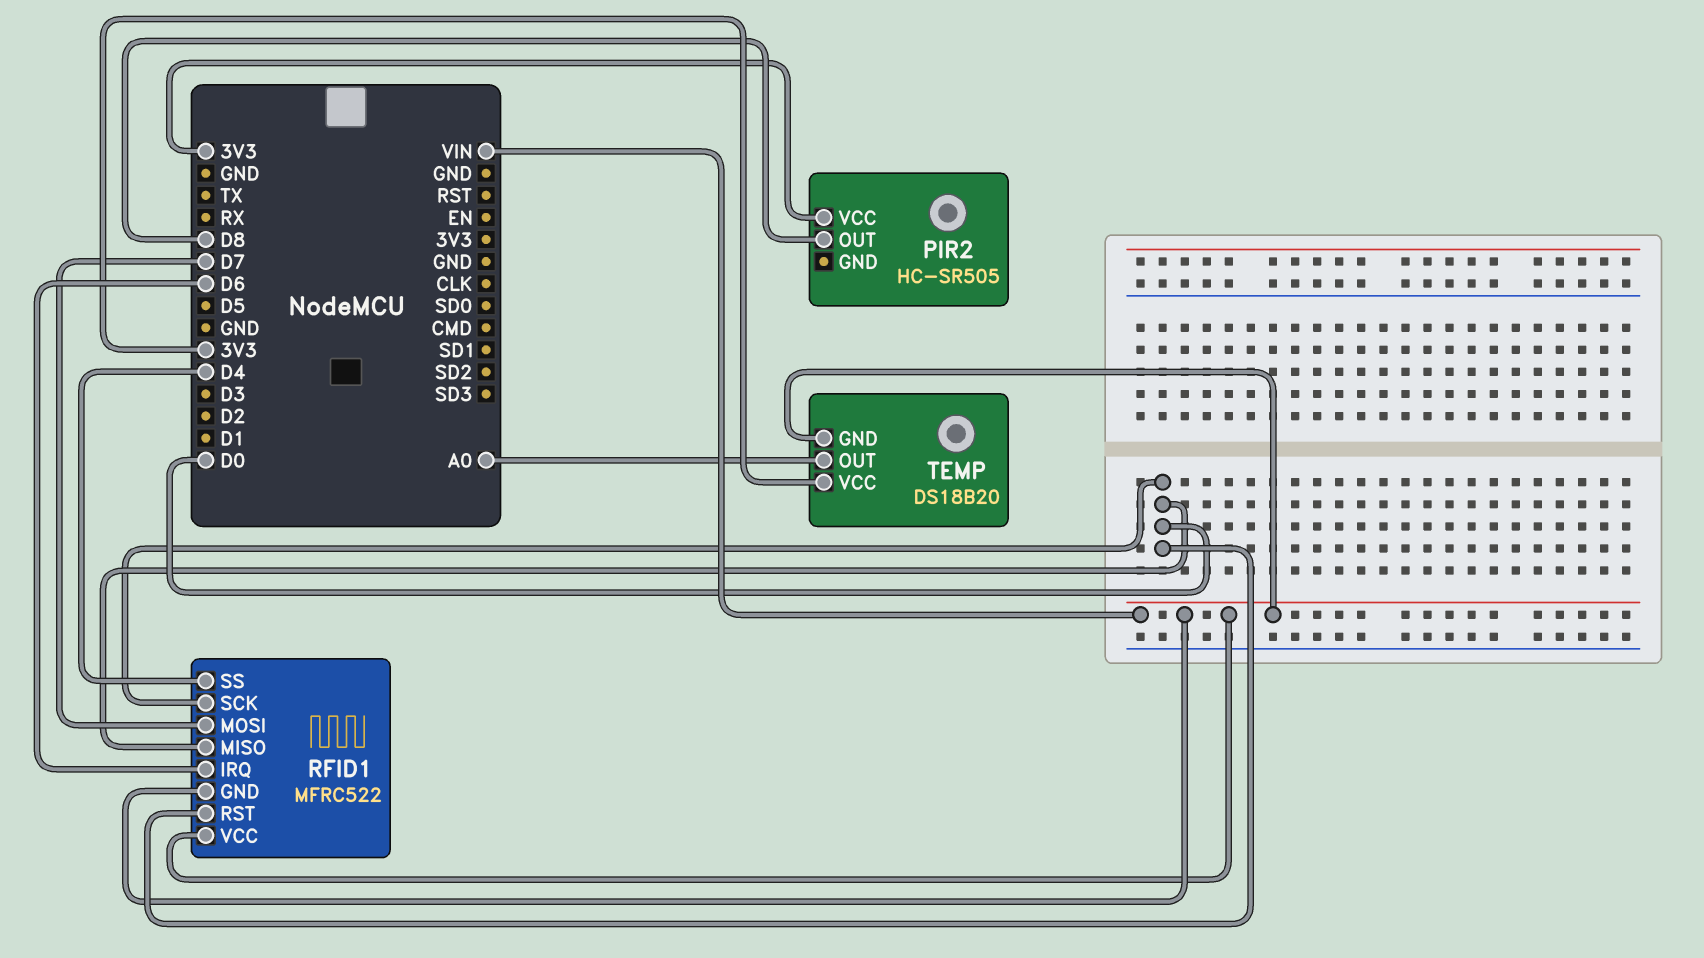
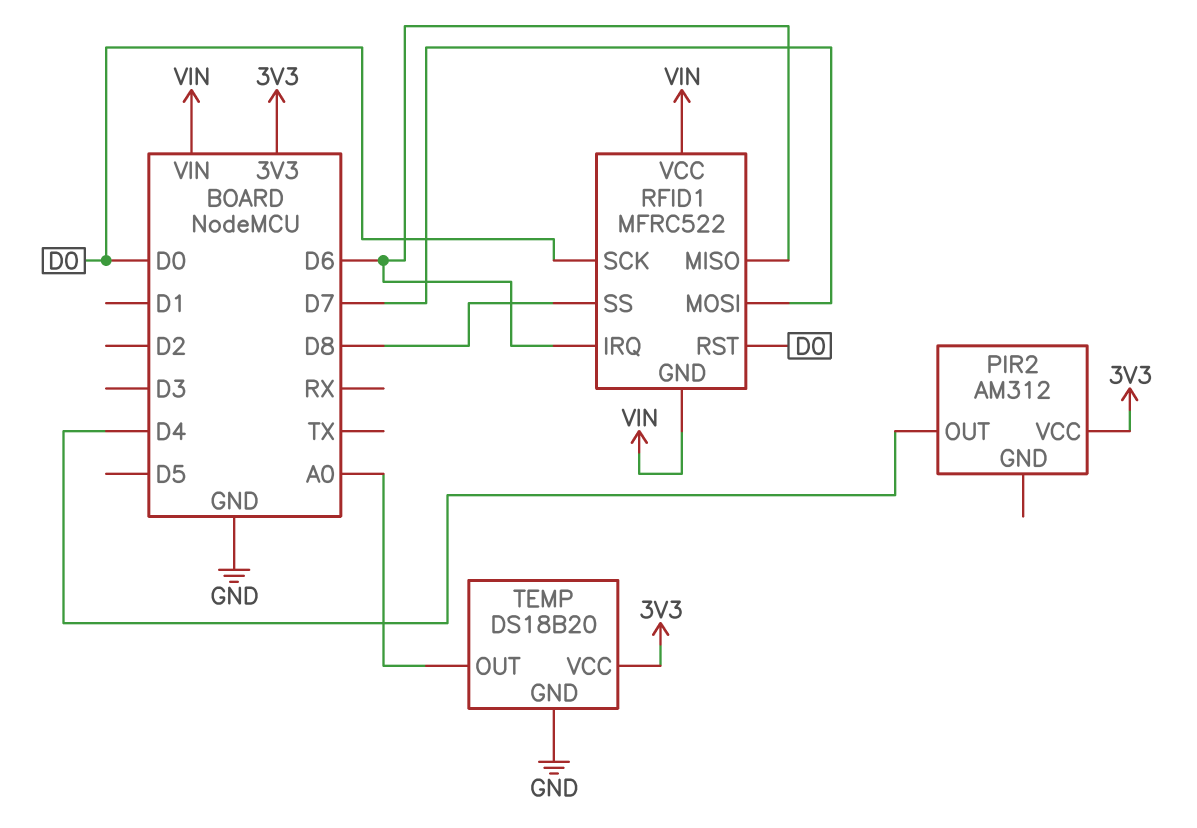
PIR2: HC-SR505 -> AM312
PIR2 pin OUT: D8 -> D4
RFID1 pin MISO: D0 -> D6
RFID1 pin SS: D4 -> D8
TEMP pin GND: VIN -> GND

